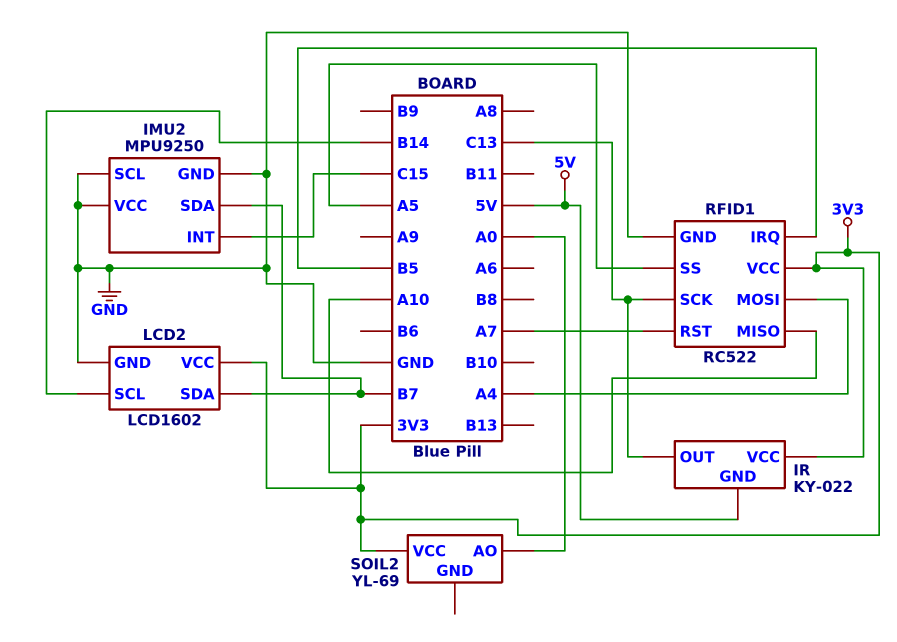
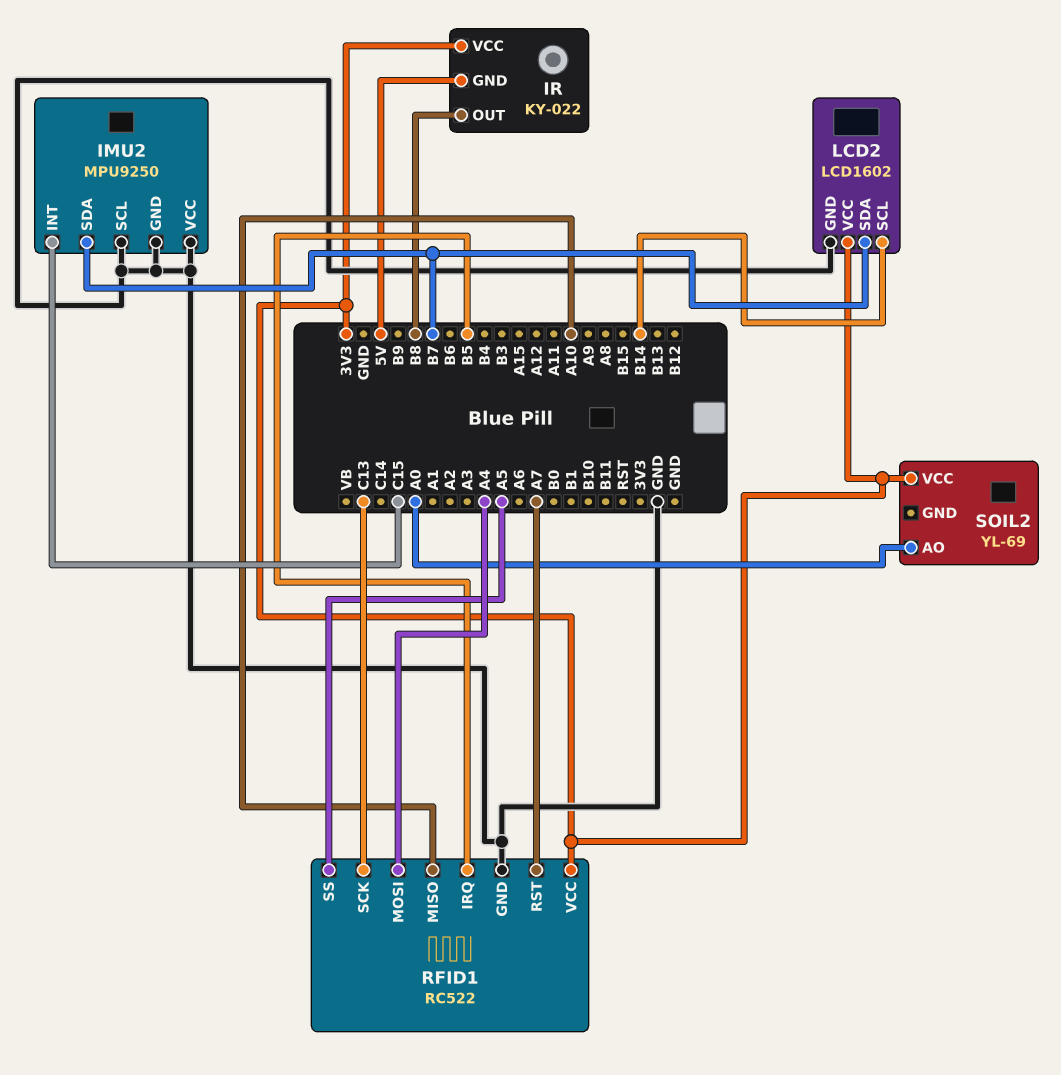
IR pin OUT: C13 -> B8

